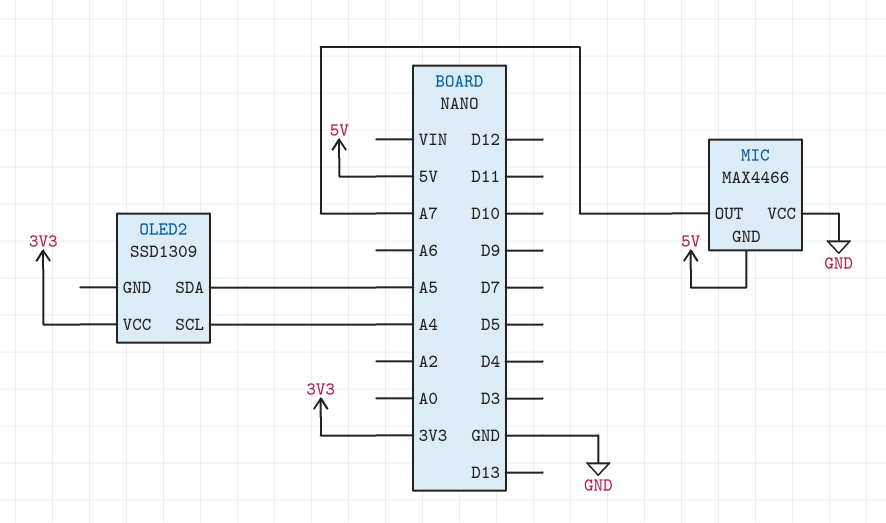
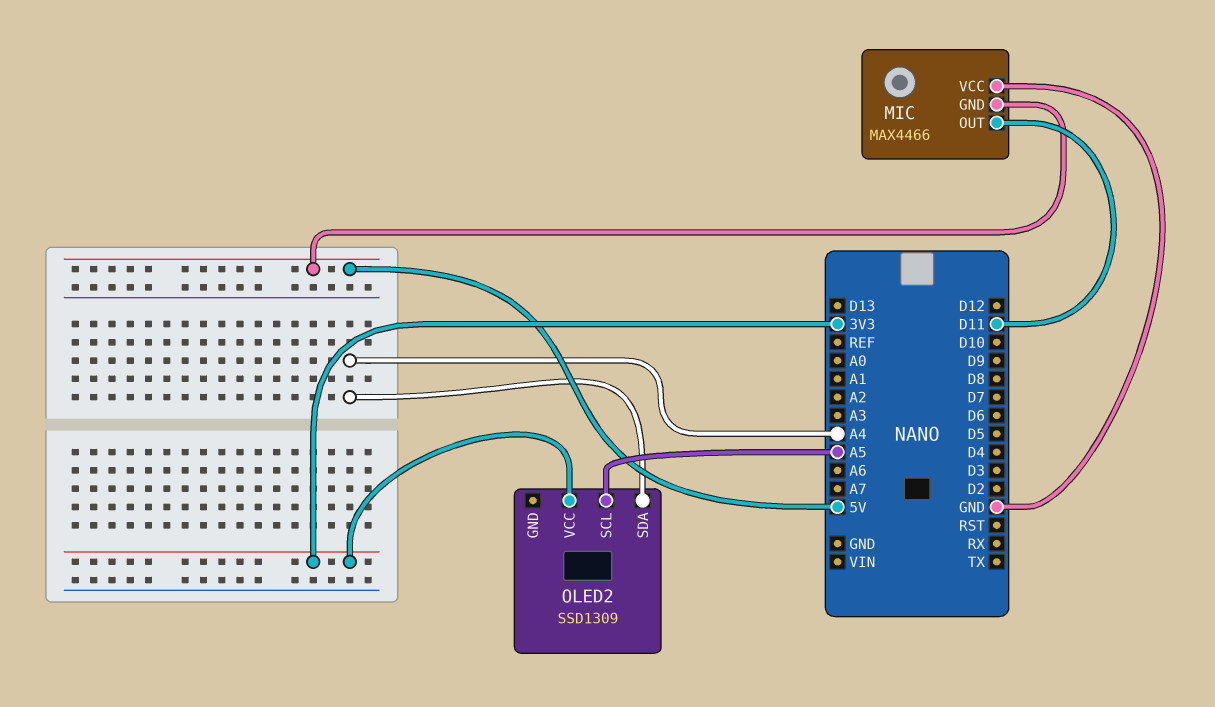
MIC pin OUT: A7 -> D11
OLED2 pin SCL: A4 -> A5
OLED2 pin SDA: A5 -> A4

